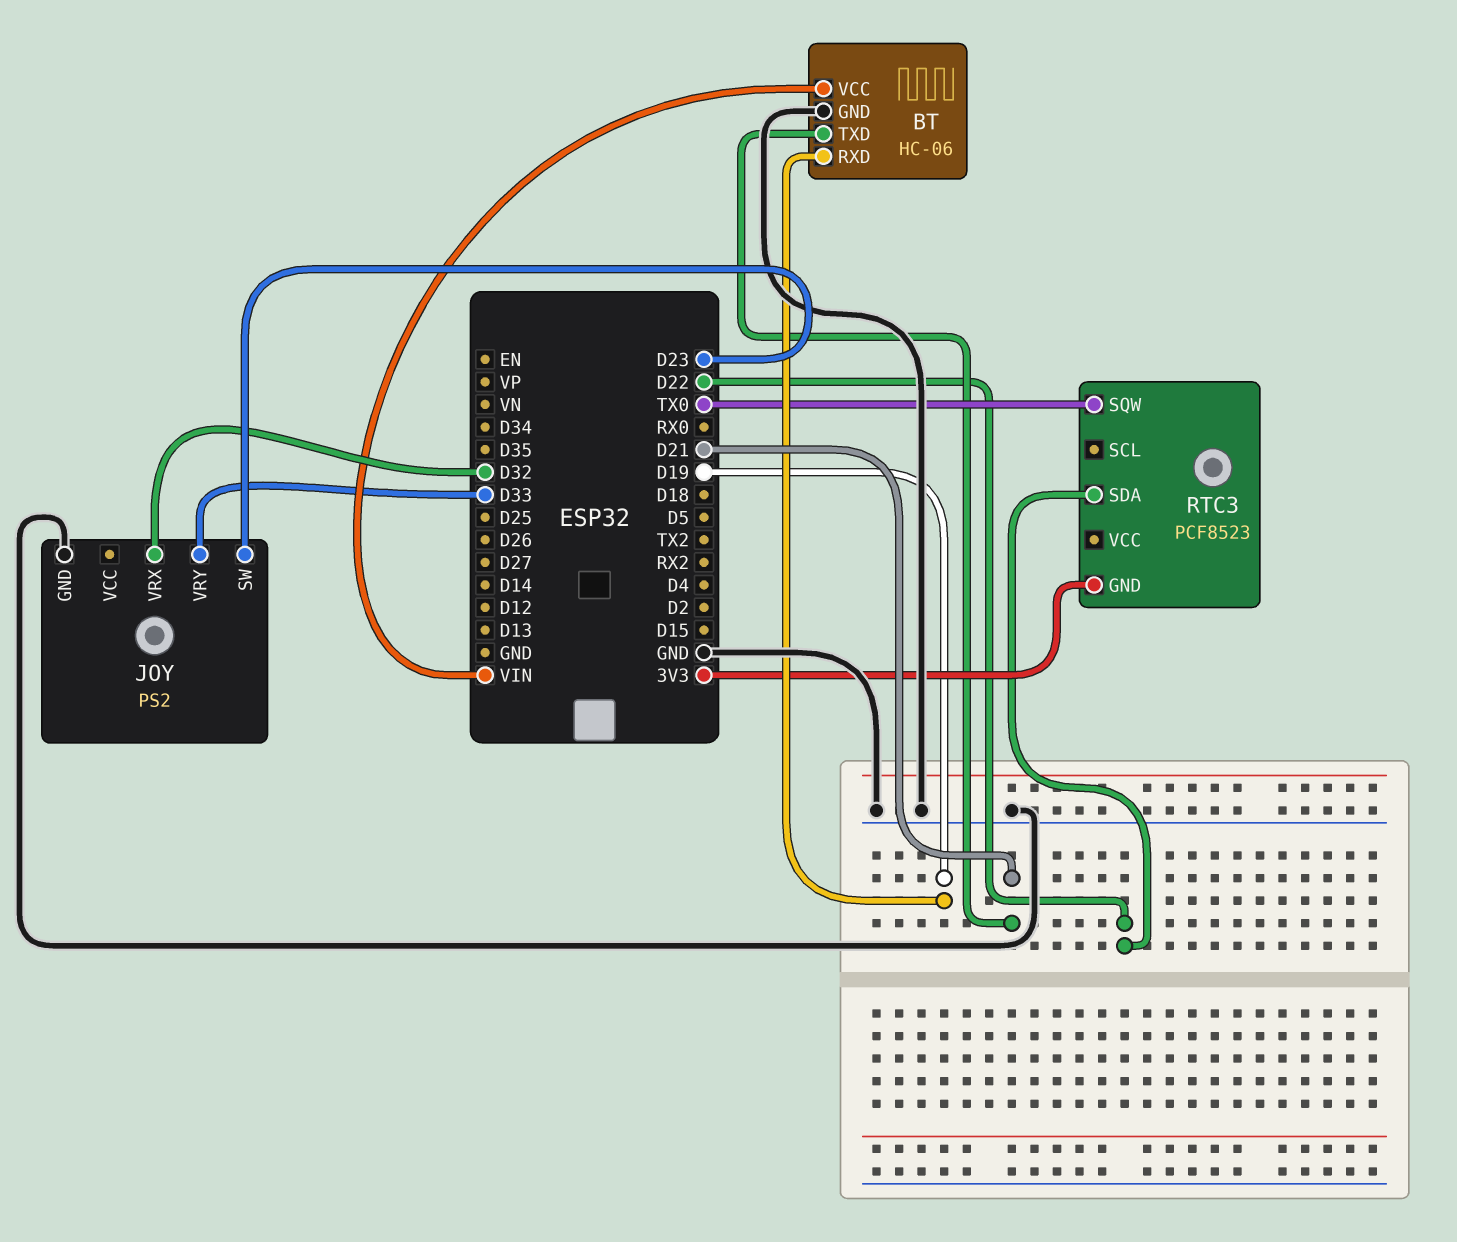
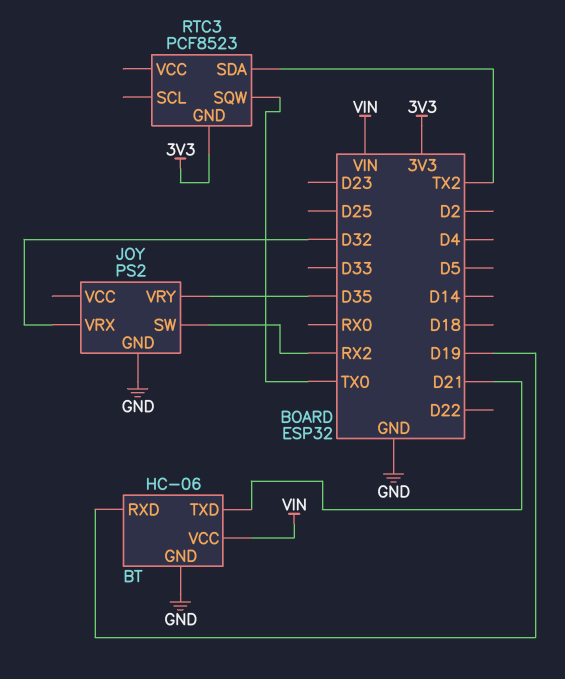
JOY pin SW: D23 -> RX2
JOY pin VRY: D33 -> D35
RTC3 pin SDA: D22 -> TX2

